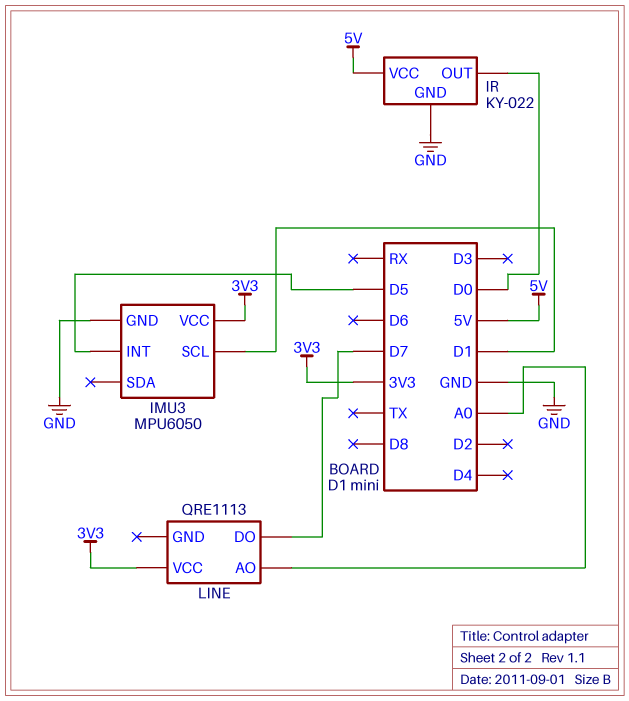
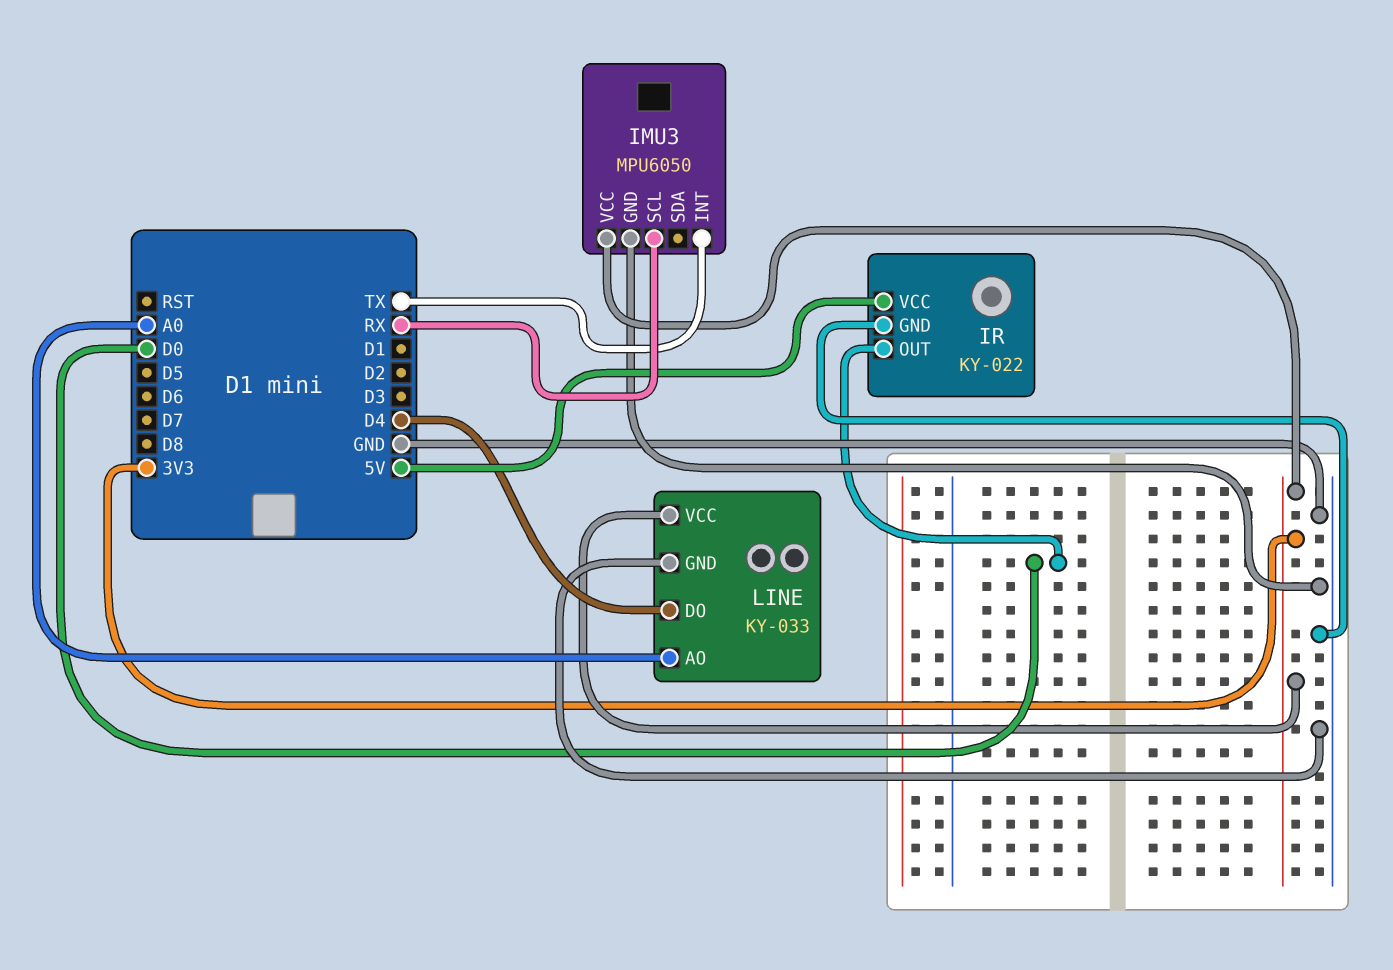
IMU3 pin INT: D5 -> TX
IMU3 pin SCL: D1 -> RX
LINE: QRE1113 -> KY-033
LINE pin DO: D7 -> D4
LINE pin GND: none -> GND

